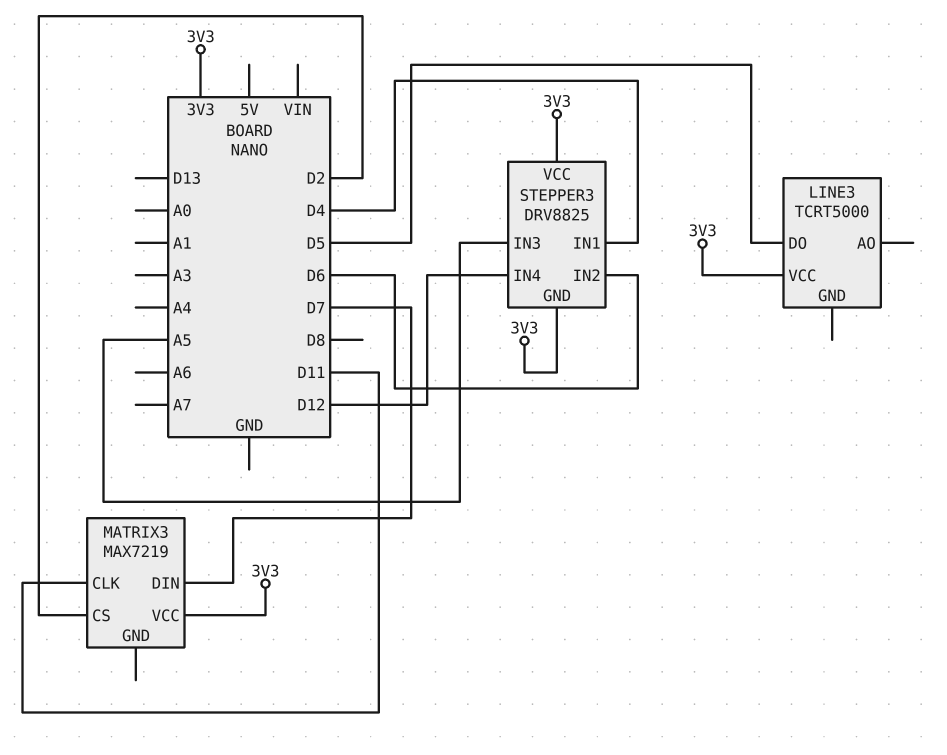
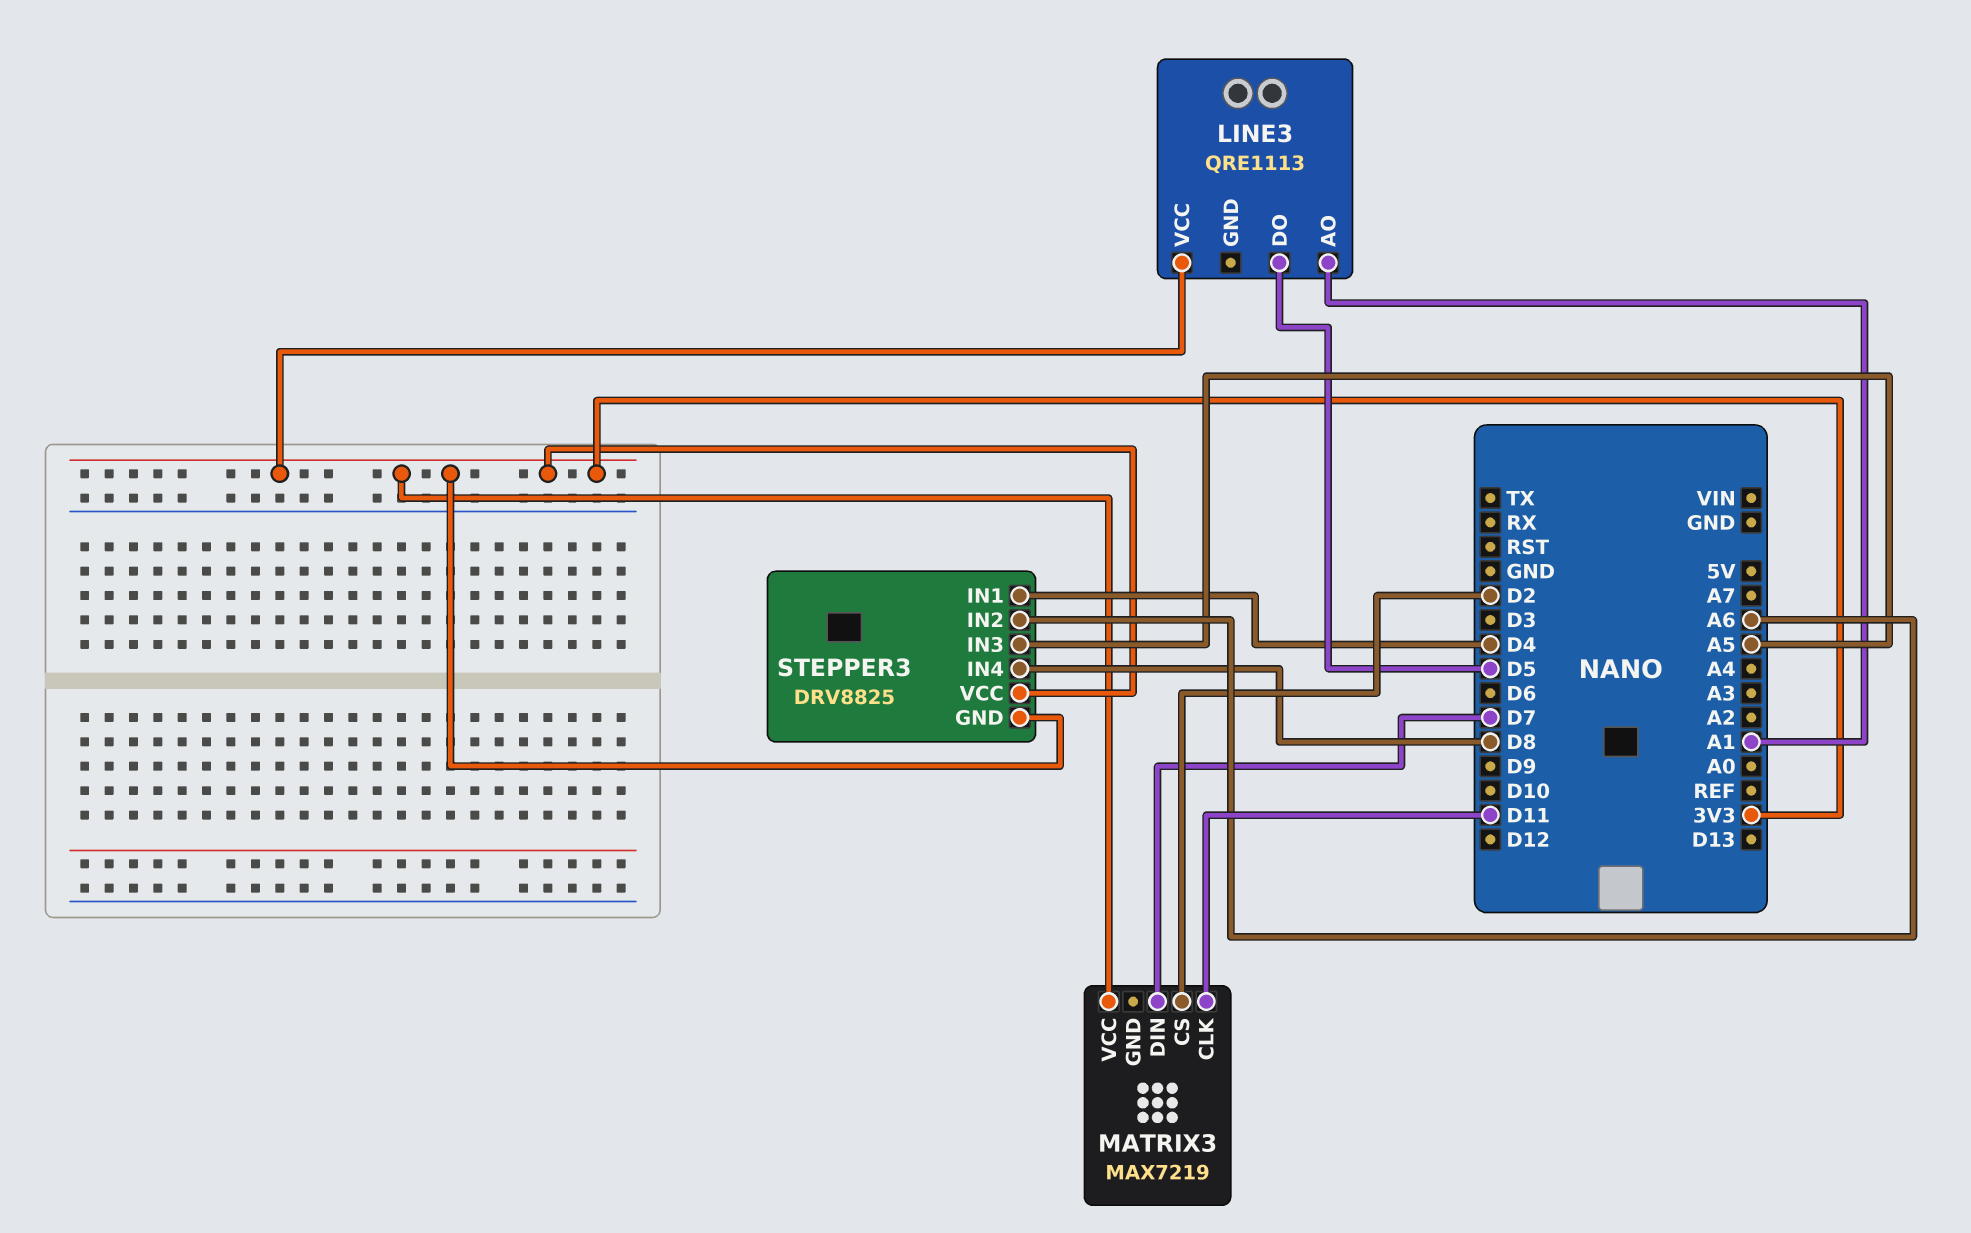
LINE3: TCRT5000 -> QRE1113
LINE3 pin AO: none -> A1
STEPPER3 pin IN2: D6 -> A6
STEPPER3 pin IN4: D12 -> D8

